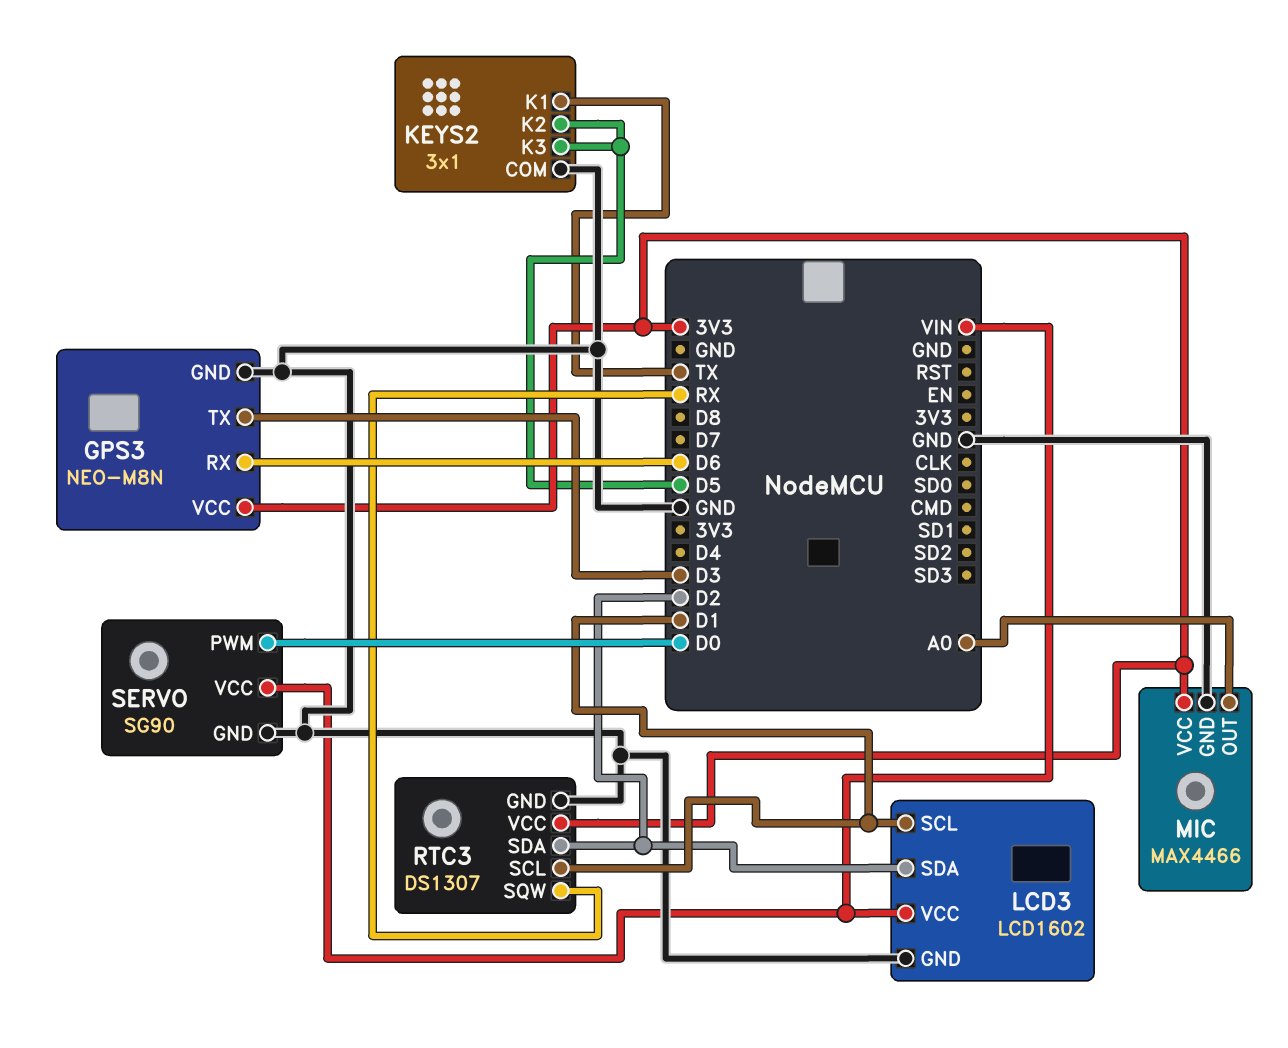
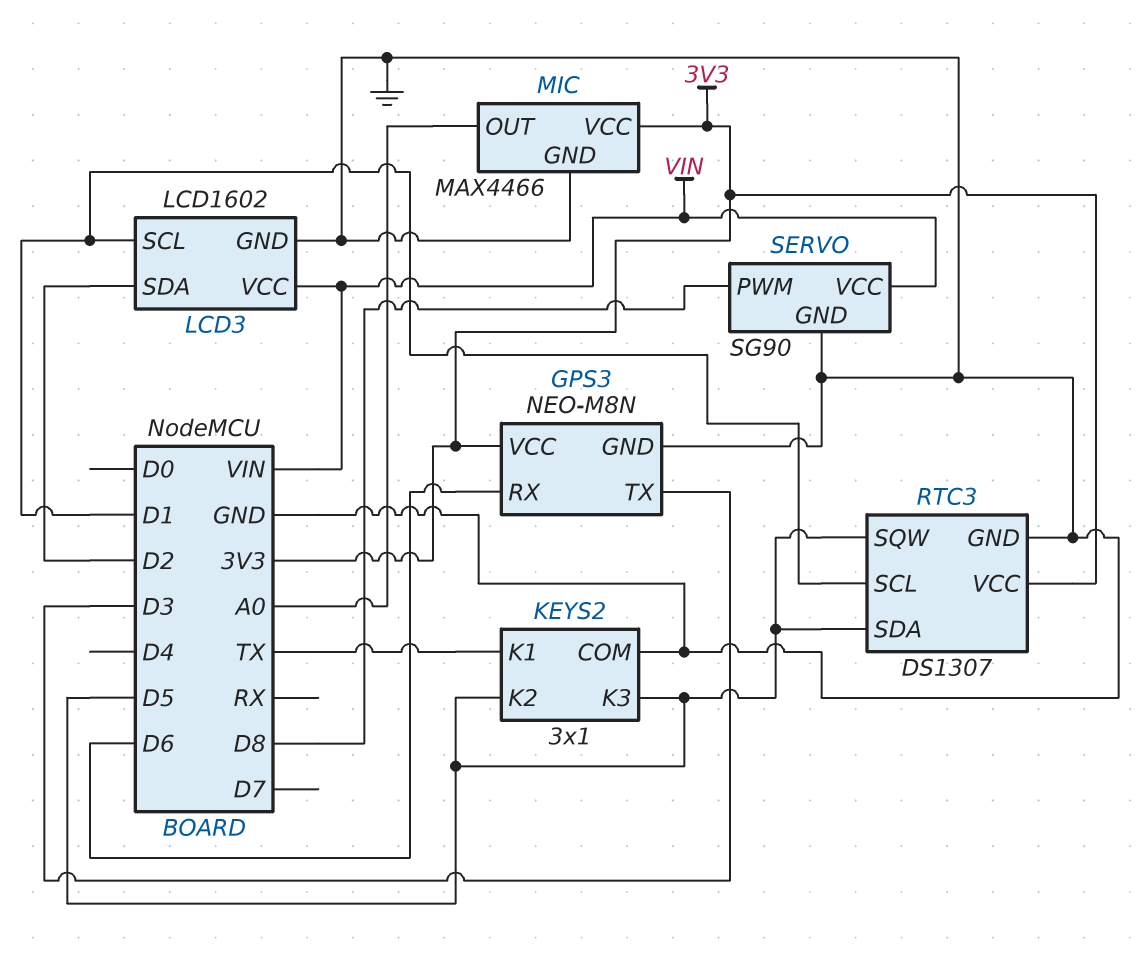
RTC3 pin SDA: D2 -> D5
RTC3 pin SQW: RX -> D5
SERVO pin PWM: D0 -> D8

